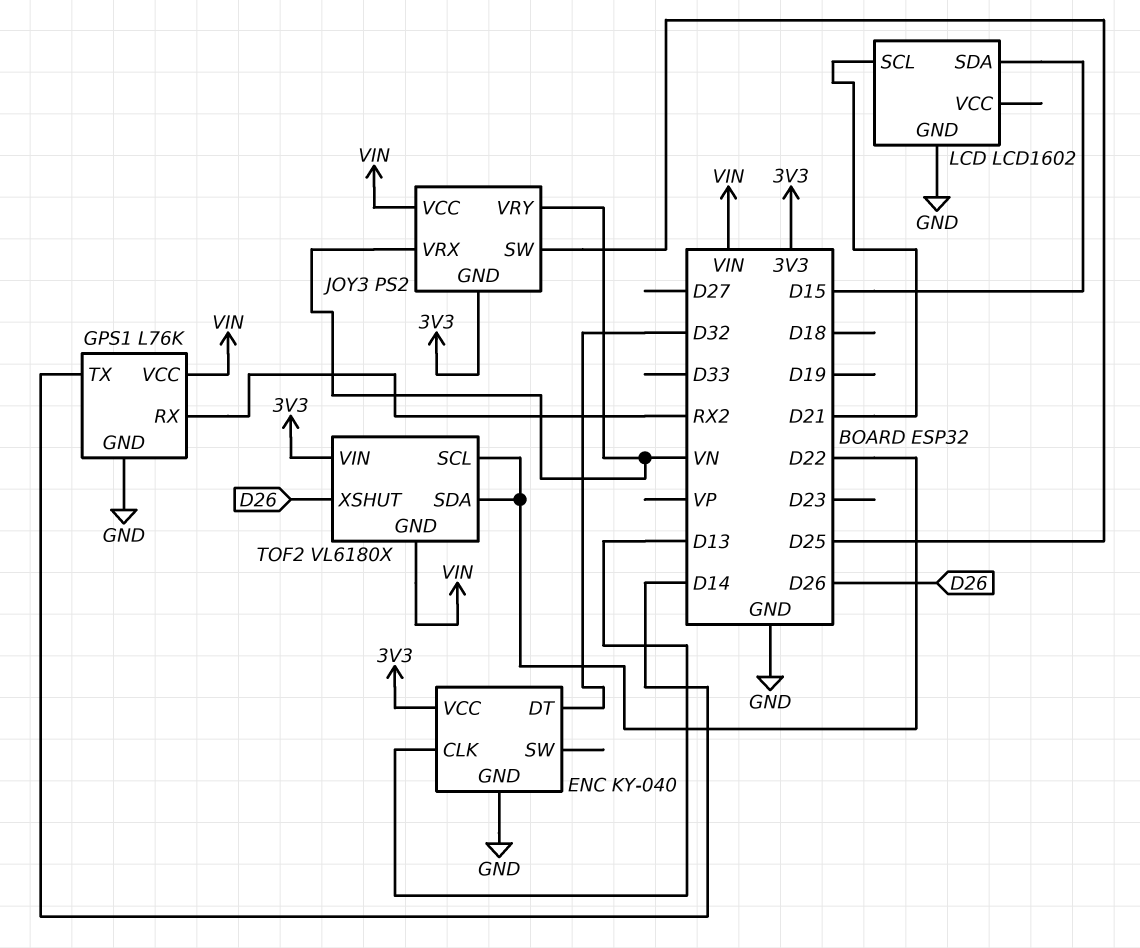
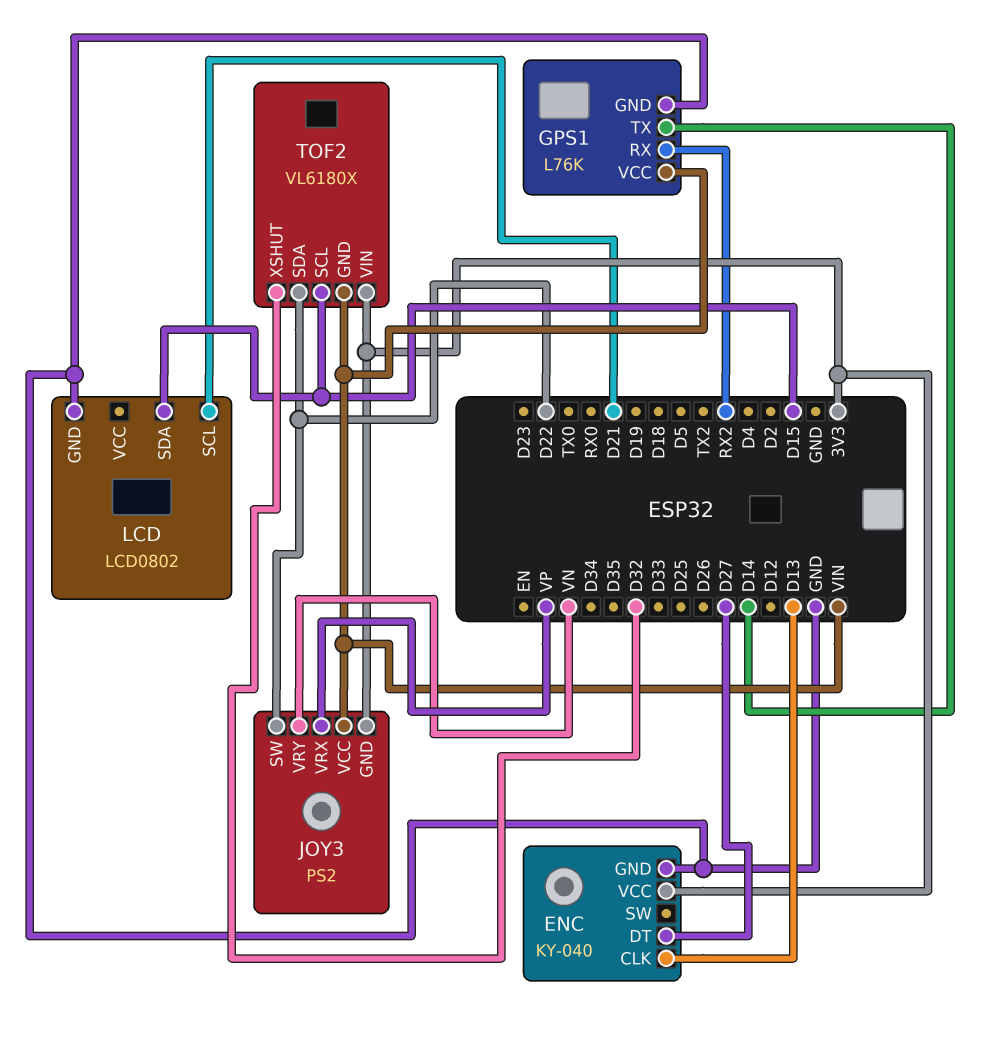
ENC pin DT: D32 -> D27
JOY3 pin SW: D25 -> D22
JOY3 pin VRX: VN -> VP
LCD: LCD1602 -> LCD0802
TOF2 pin SCL: D22 -> D15
TOF2 pin XSHUT: D26 -> D32

